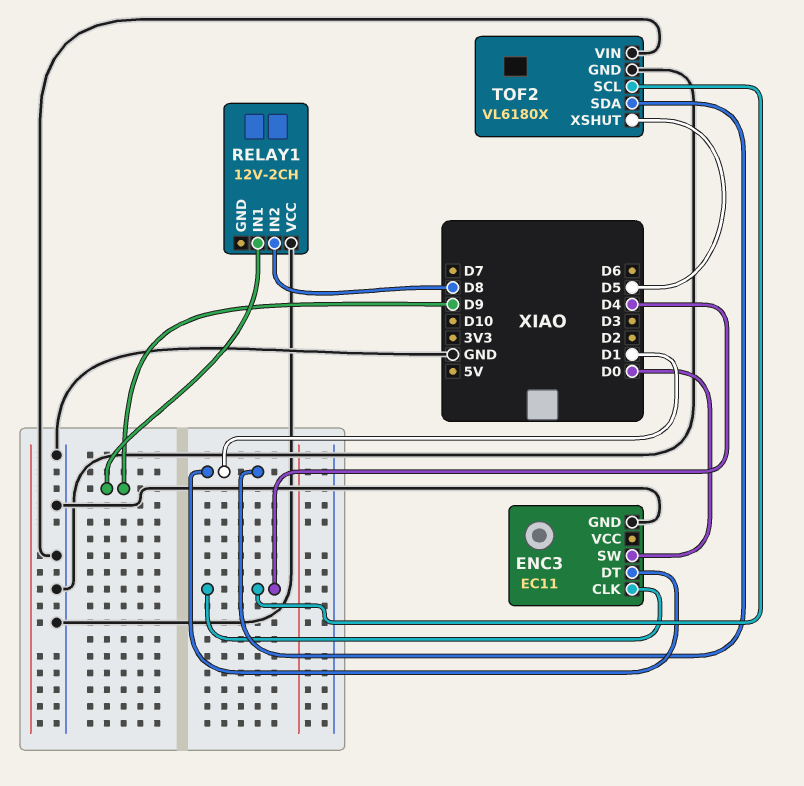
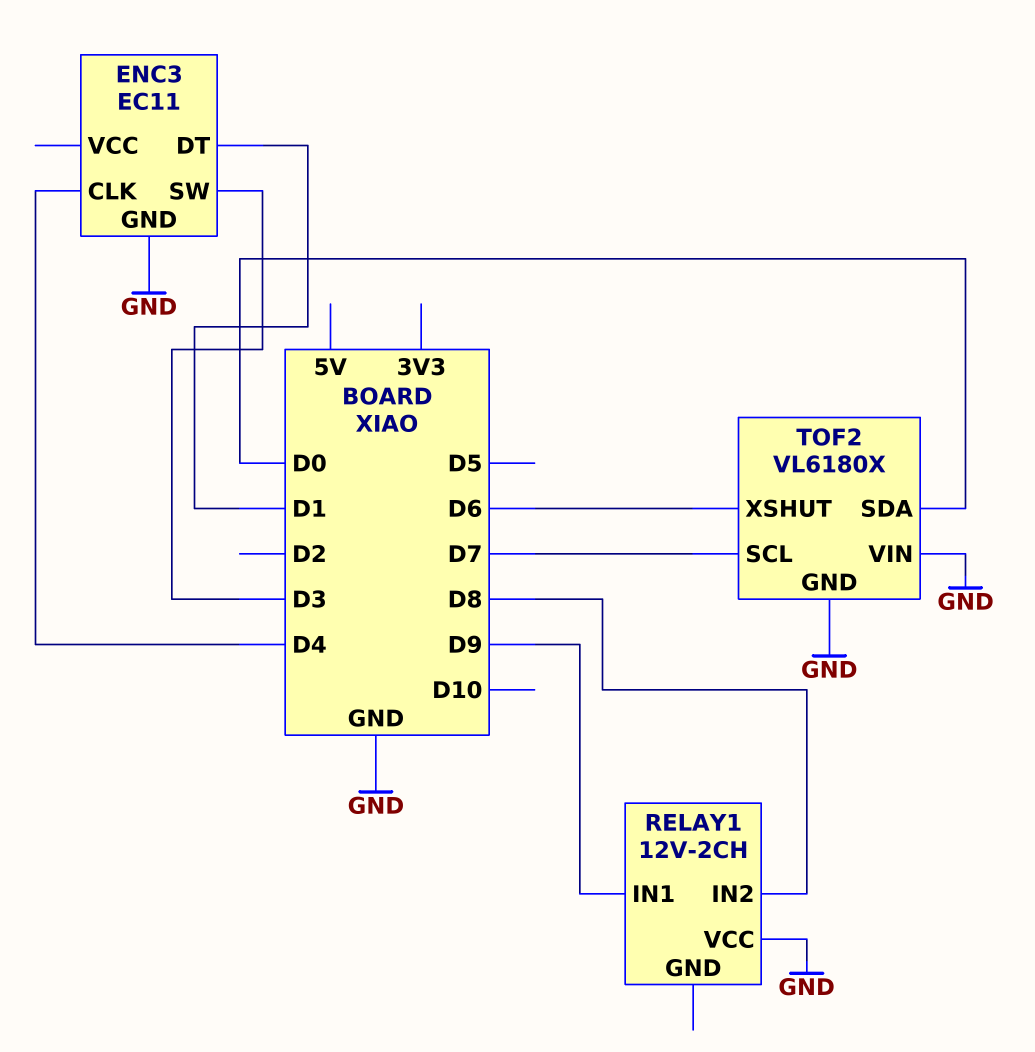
ENC3 pin SW: D0 -> D3
TOF2 pin SCL: D4 -> D7
TOF2 pin SDA: D1 -> D0
TOF2 pin XSHUT: D5 -> D6

